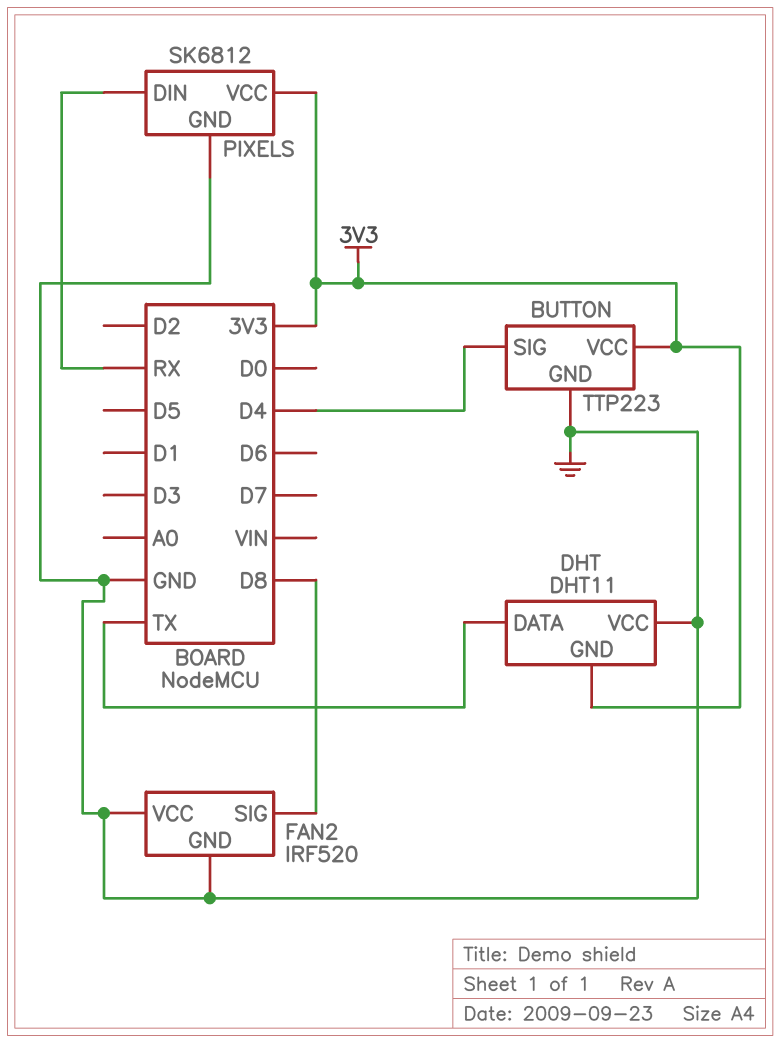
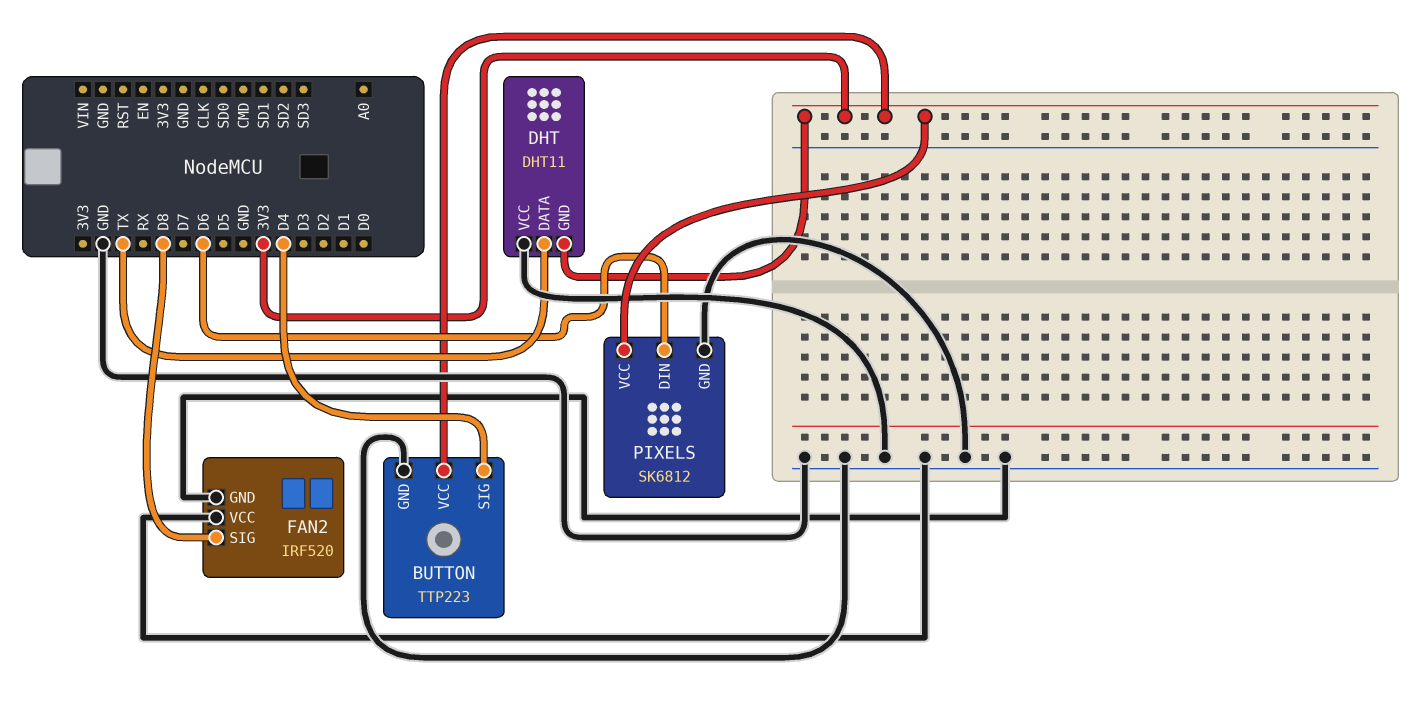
PIXELS pin DIN: RX -> D6

